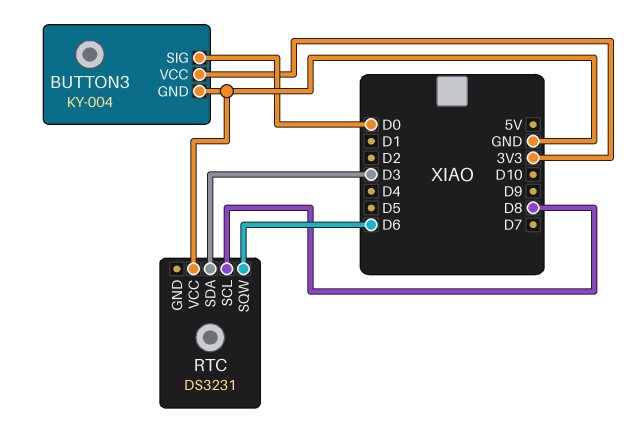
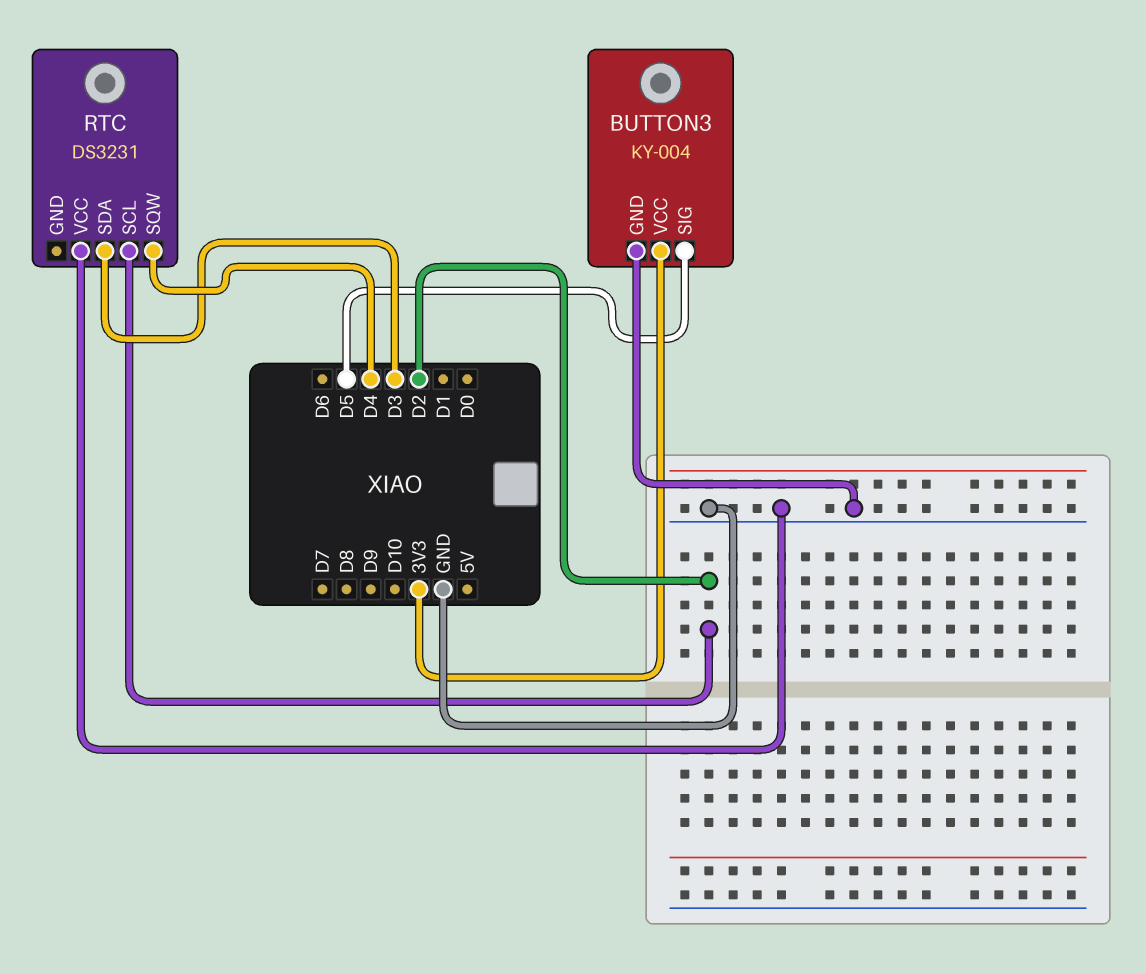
BUTTON3 pin SIG: D0 -> D5
RTC pin SCL: D8 -> D2
RTC pin SQW: D6 -> D4

